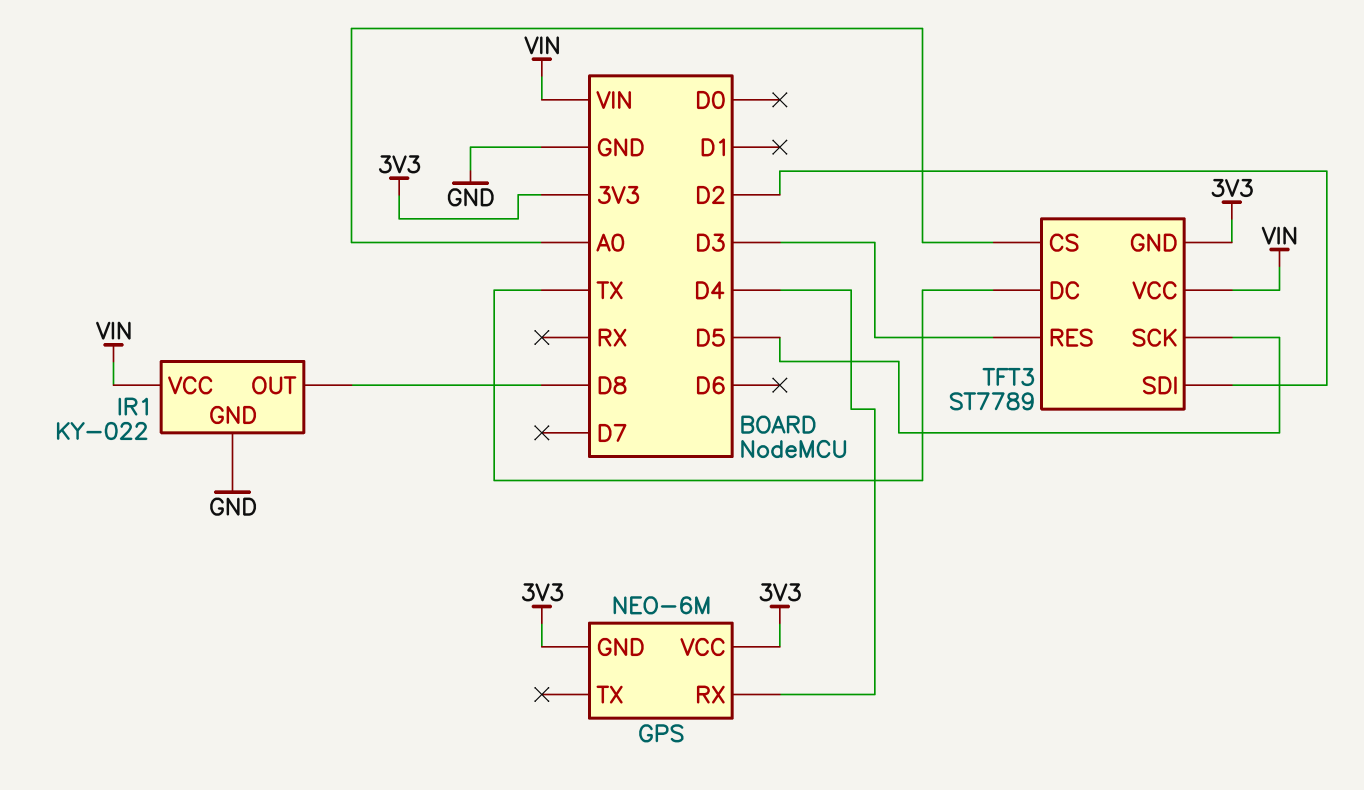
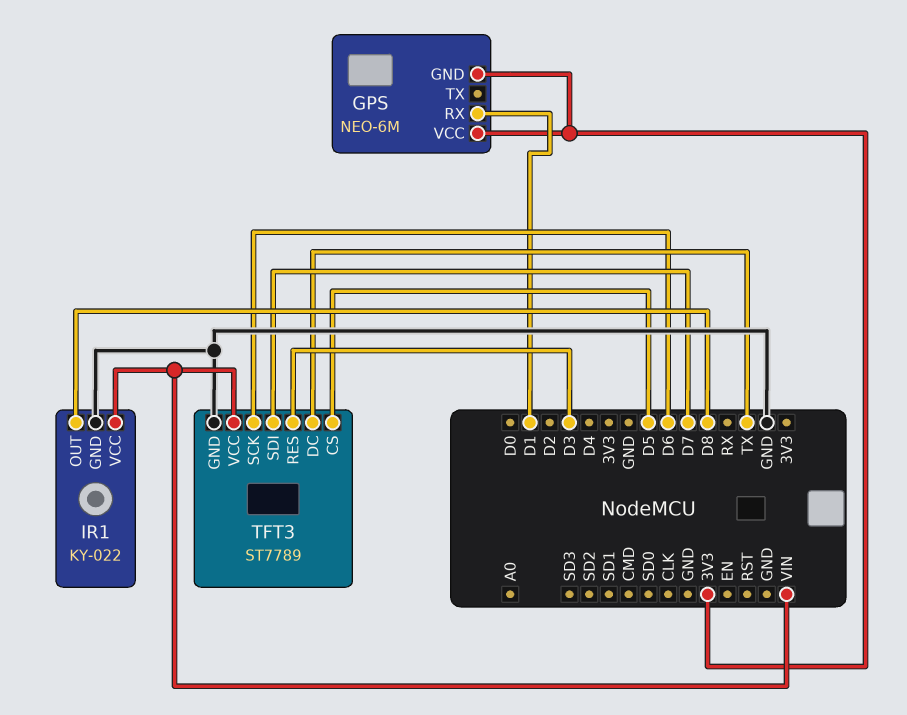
GPS pin RX: D4 -> D1
TFT3 pin CS: A0 -> D5
TFT3 pin GND: 3V3 -> GND
TFT3 pin SCK: D5 -> D6
TFT3 pin SDI: D2 -> D7

